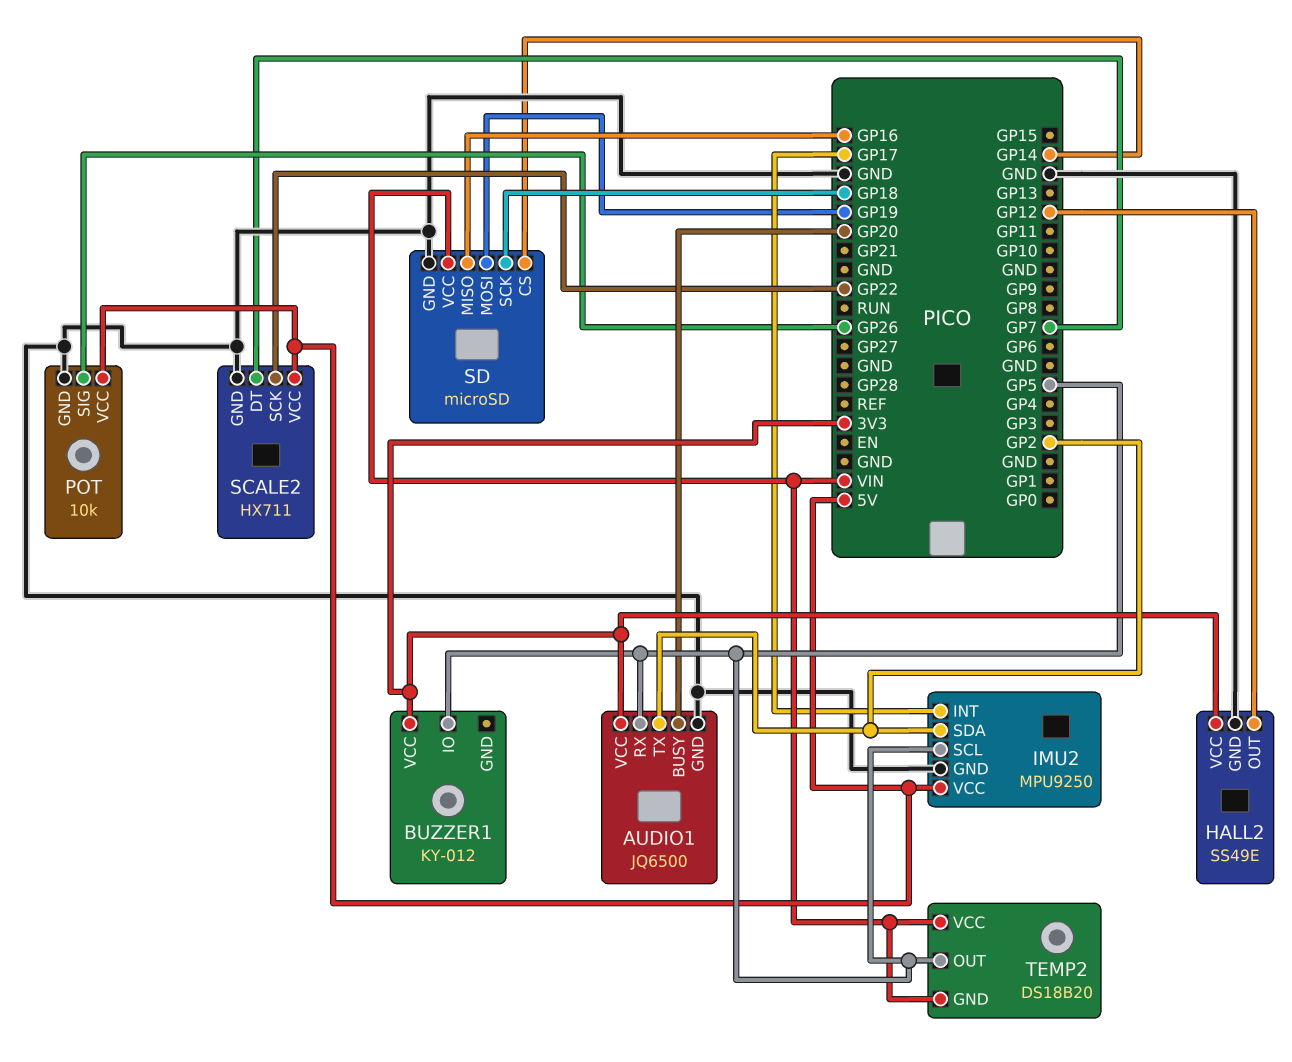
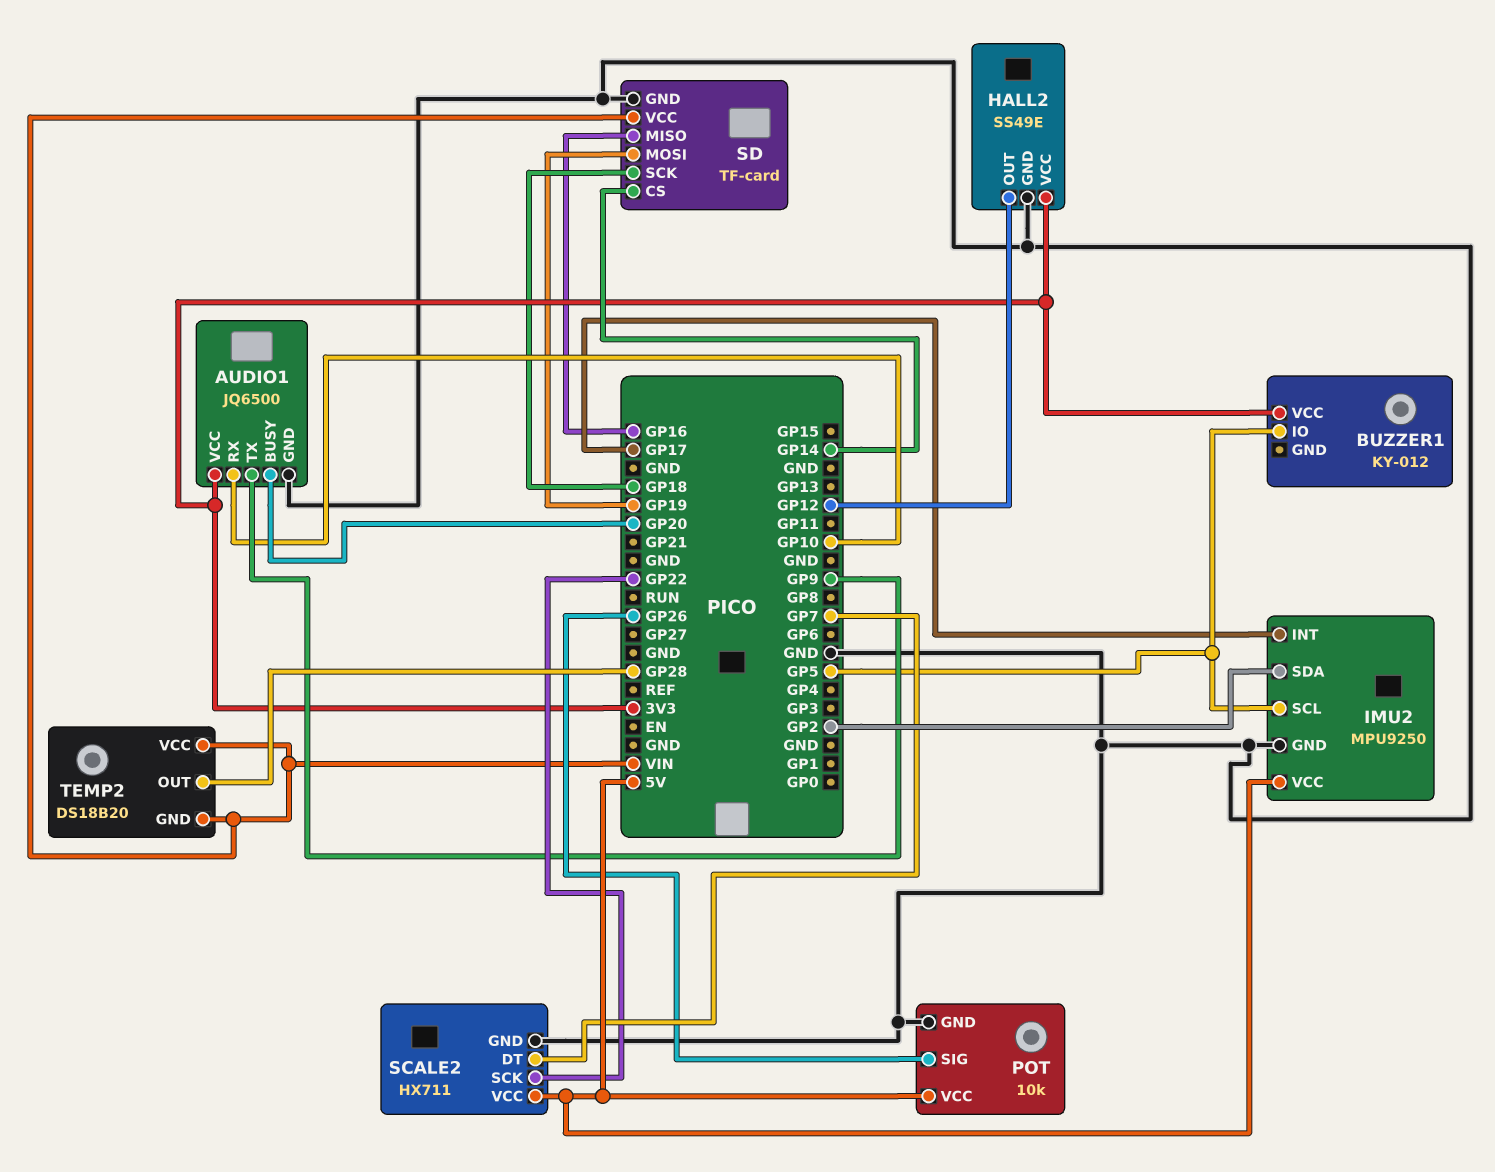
AUDIO1 pin RX: GP5 -> GP10
AUDIO1 pin TX: GP2 -> GP9
SD: microSD -> TF-card
TEMP2 pin OUT: GP5 -> GP28

